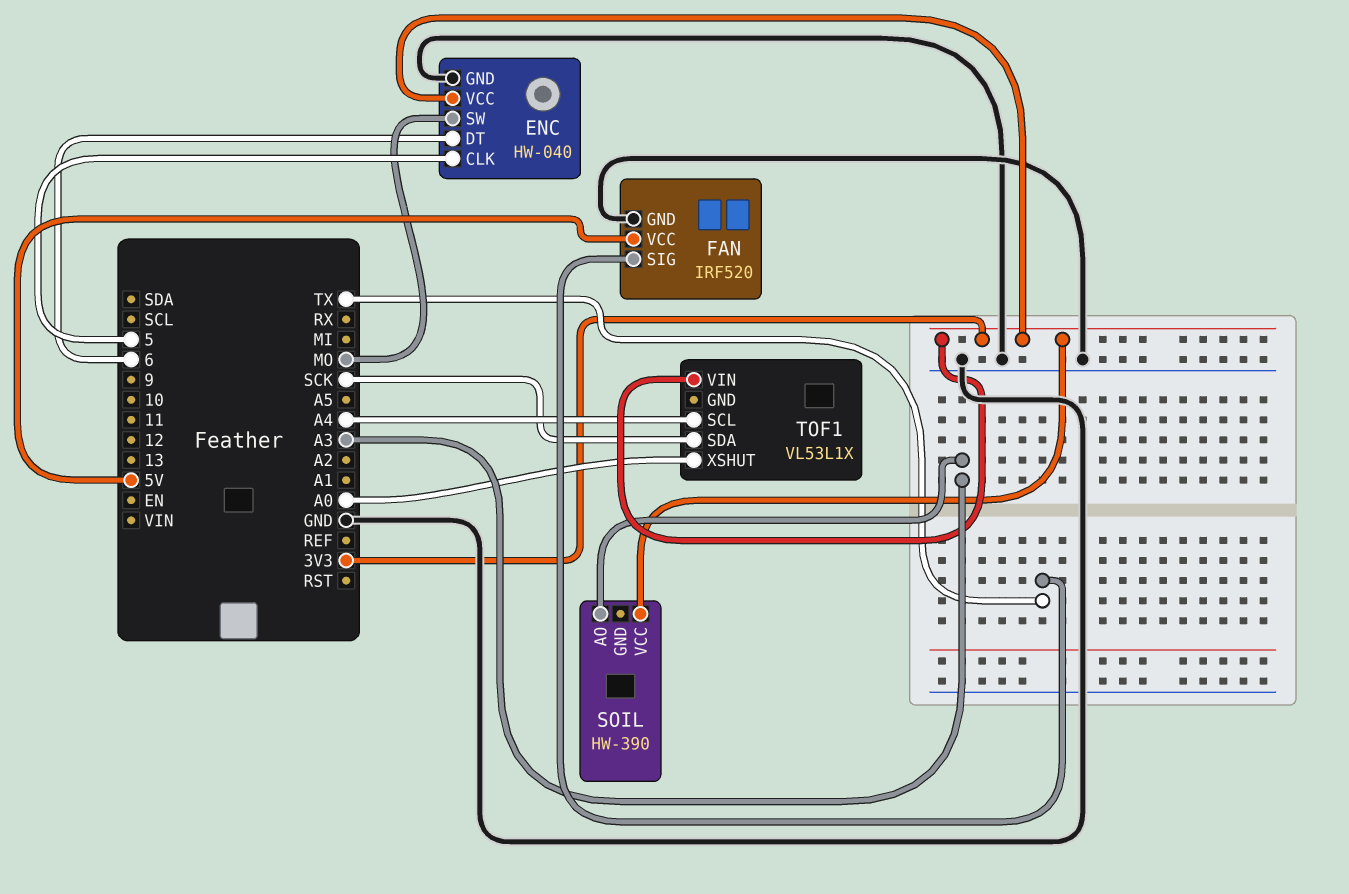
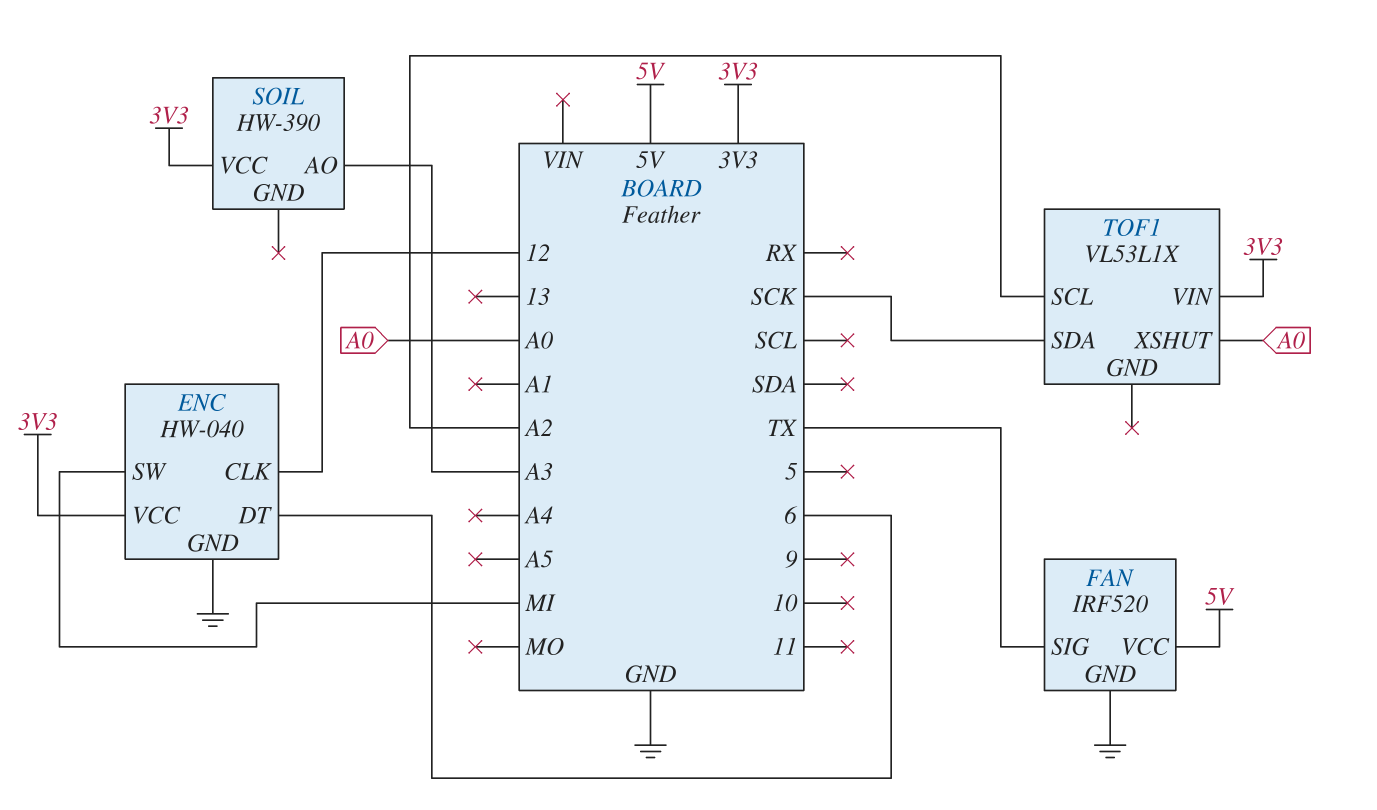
ENC pin CLK: 5 -> 12
ENC pin SW: MO -> MI
TOF1 pin SCL: A4 -> A2

